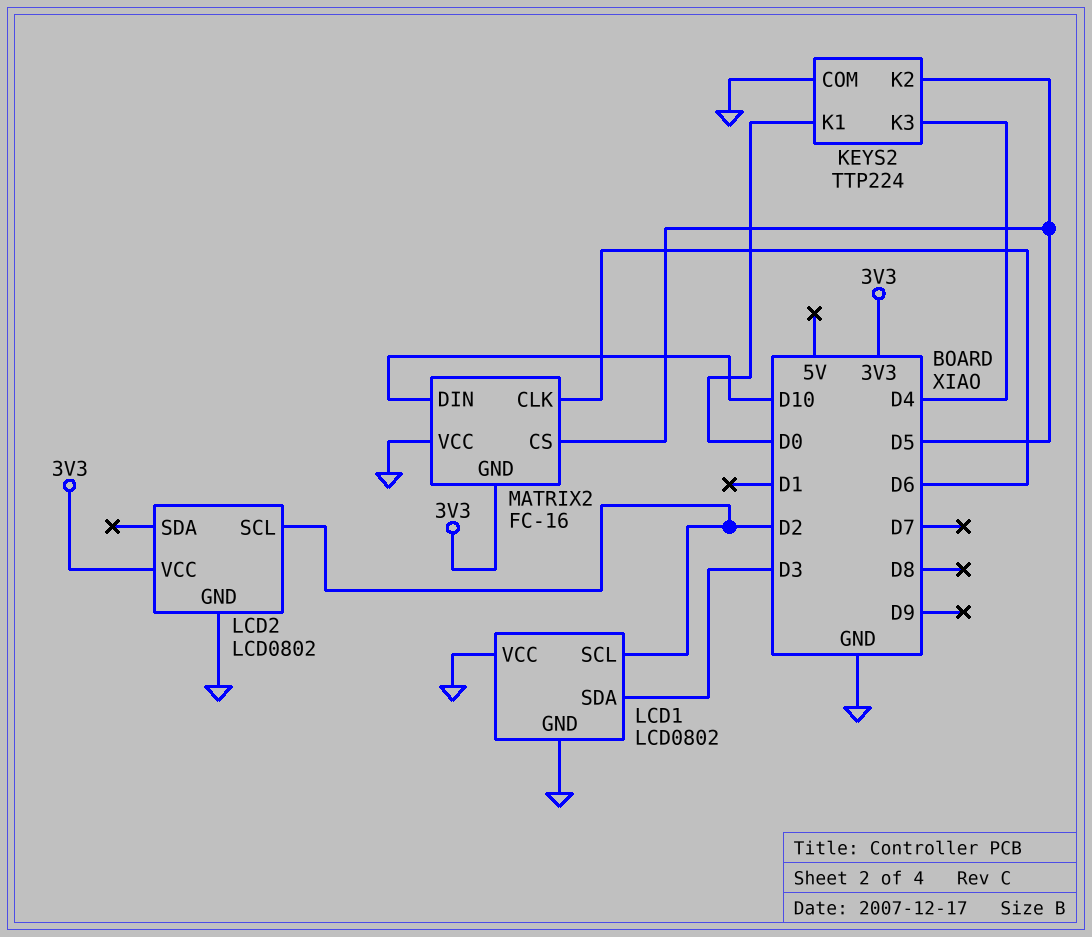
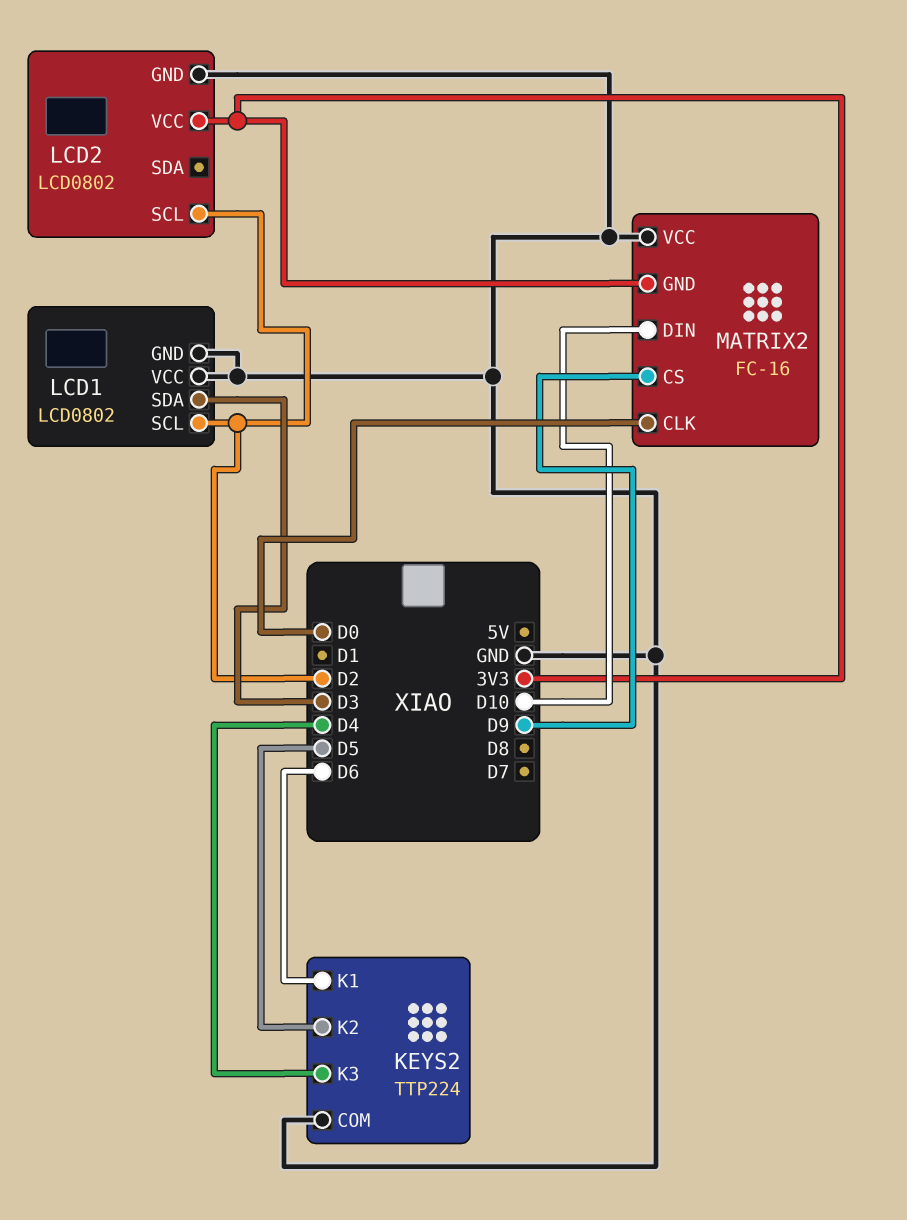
KEYS2 pin K1: D0 -> D6
MATRIX2 pin CLK: D6 -> D0
MATRIX2 pin CS: D5 -> D9

